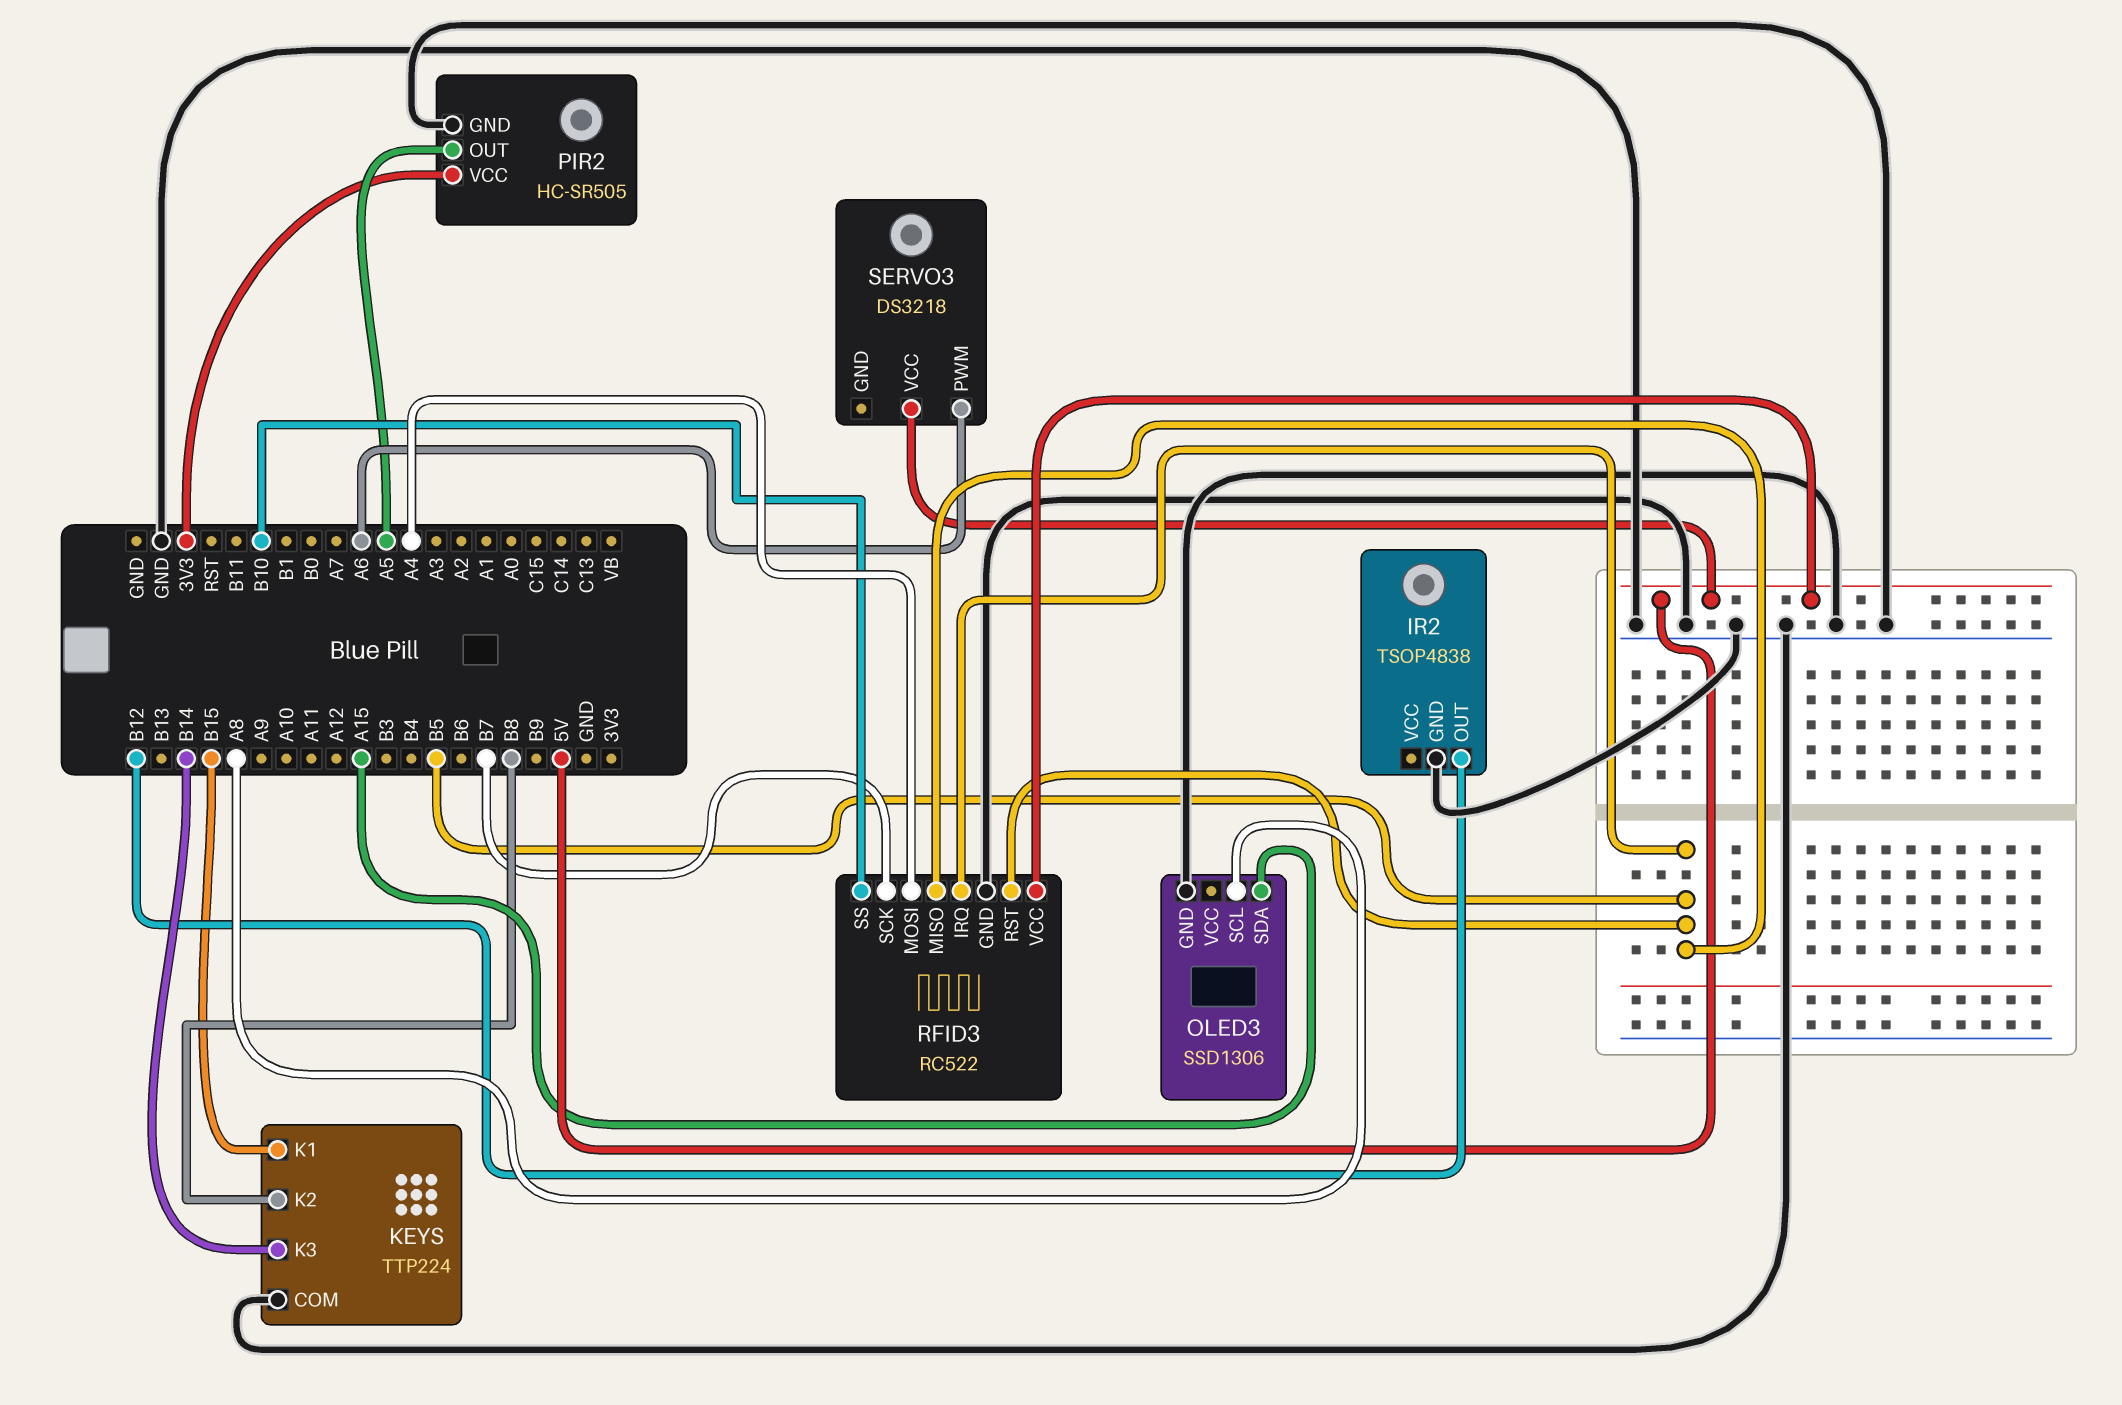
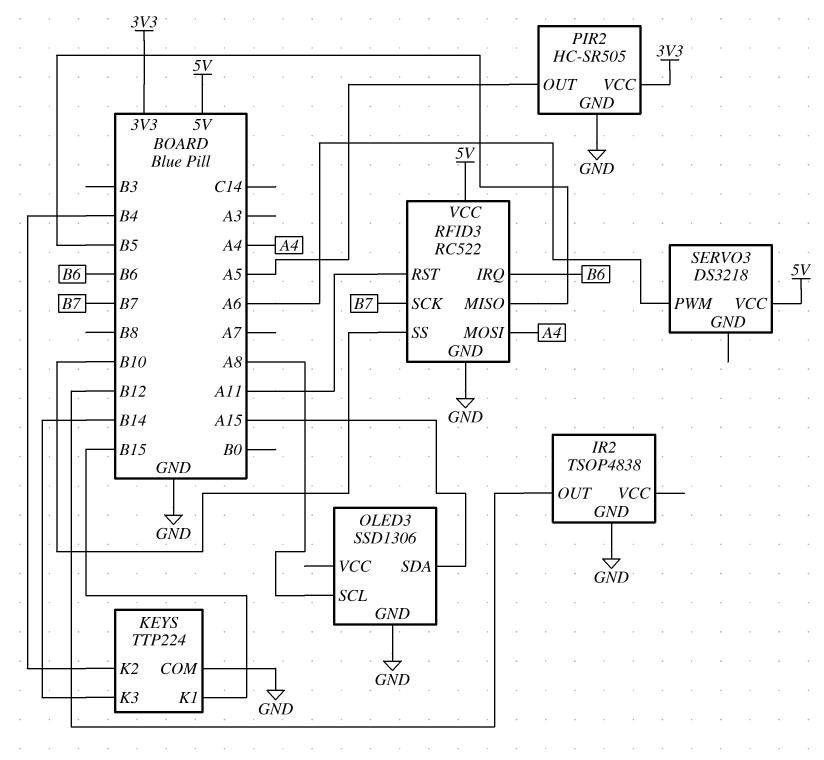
KEYS pin K2: B8 -> B4
RFID3 pin IRQ: B5 -> B6
RFID3 pin RST: B5 -> A11

